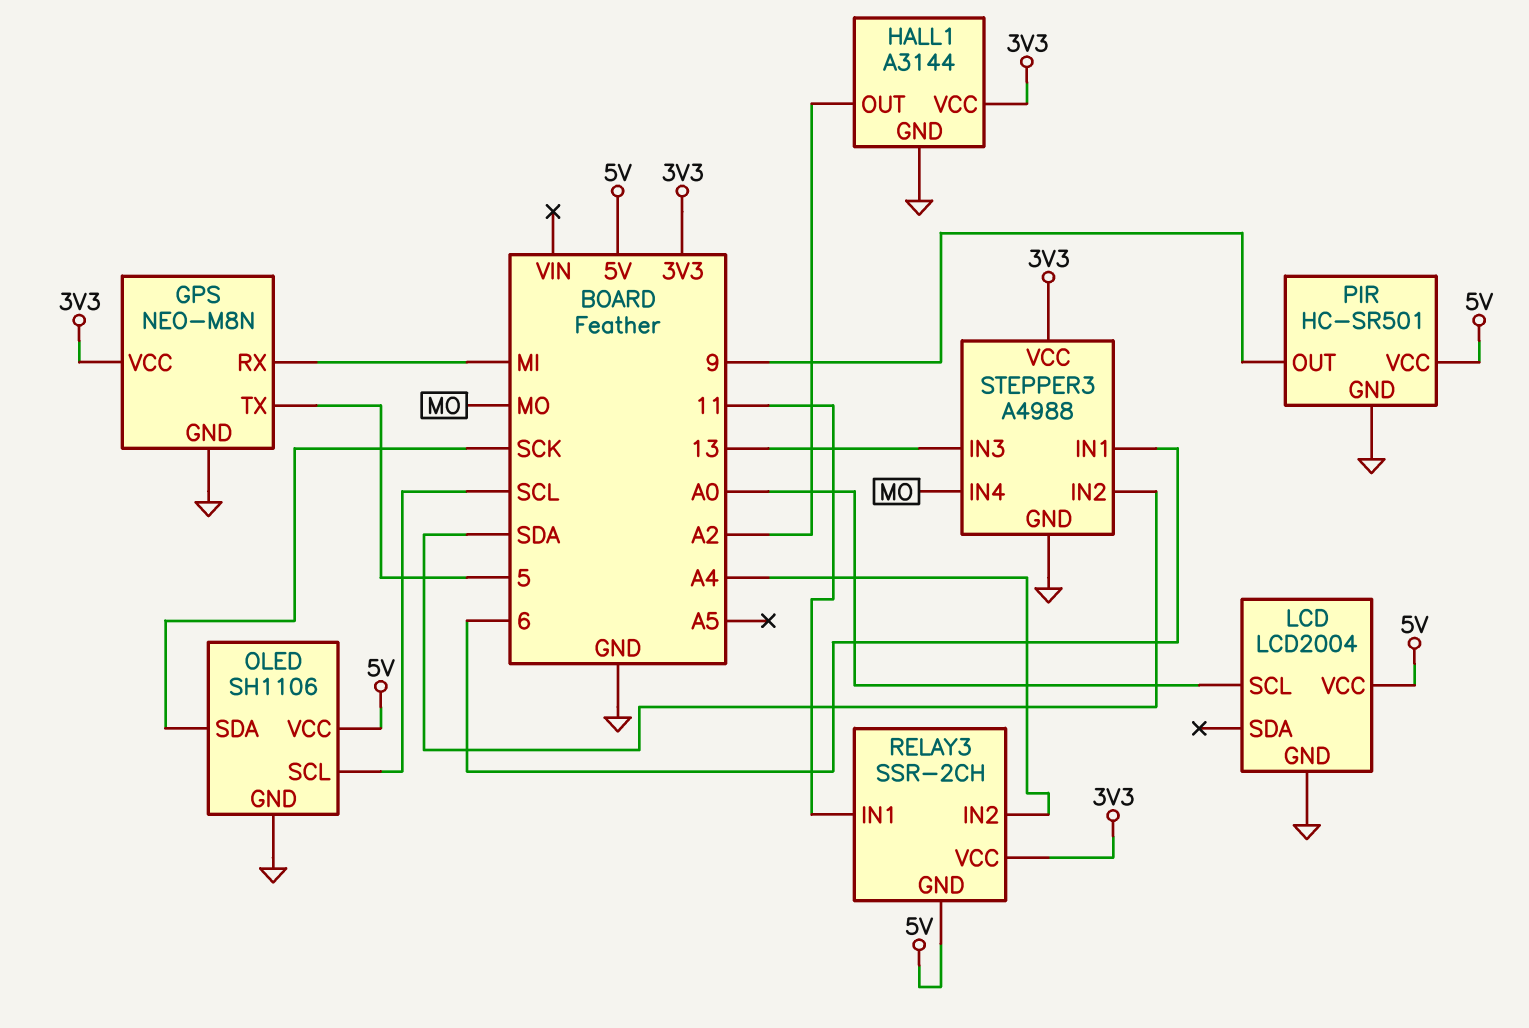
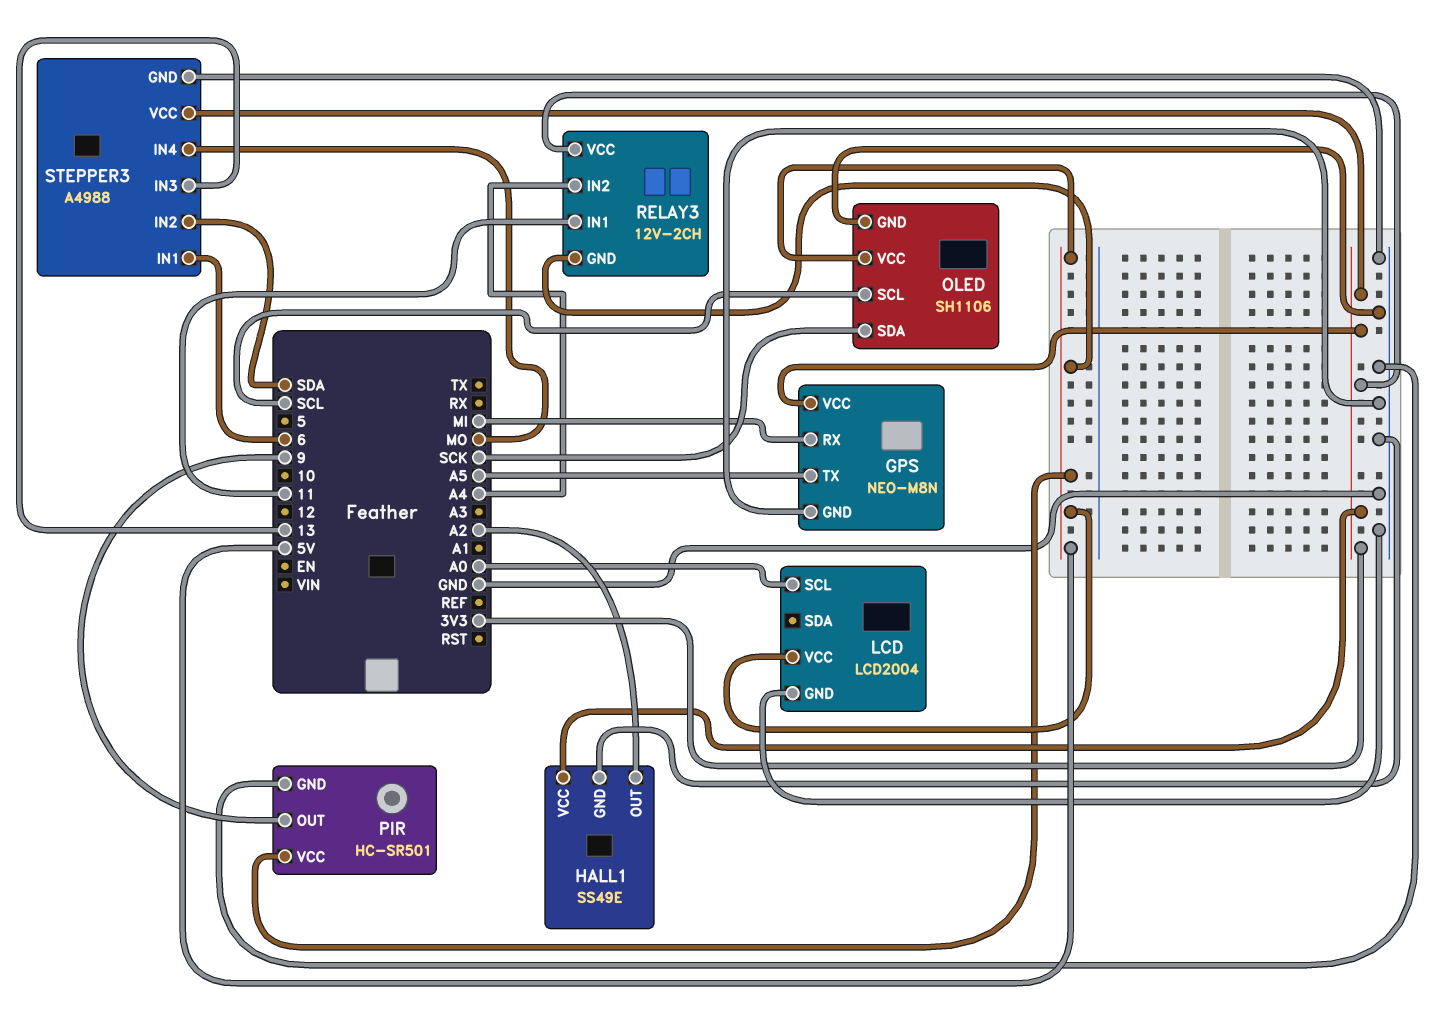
GPS pin TX: 5 -> A5
HALL1: A3144 -> SS49E
RELAY3: SSR-2CH -> 12V-2CH

